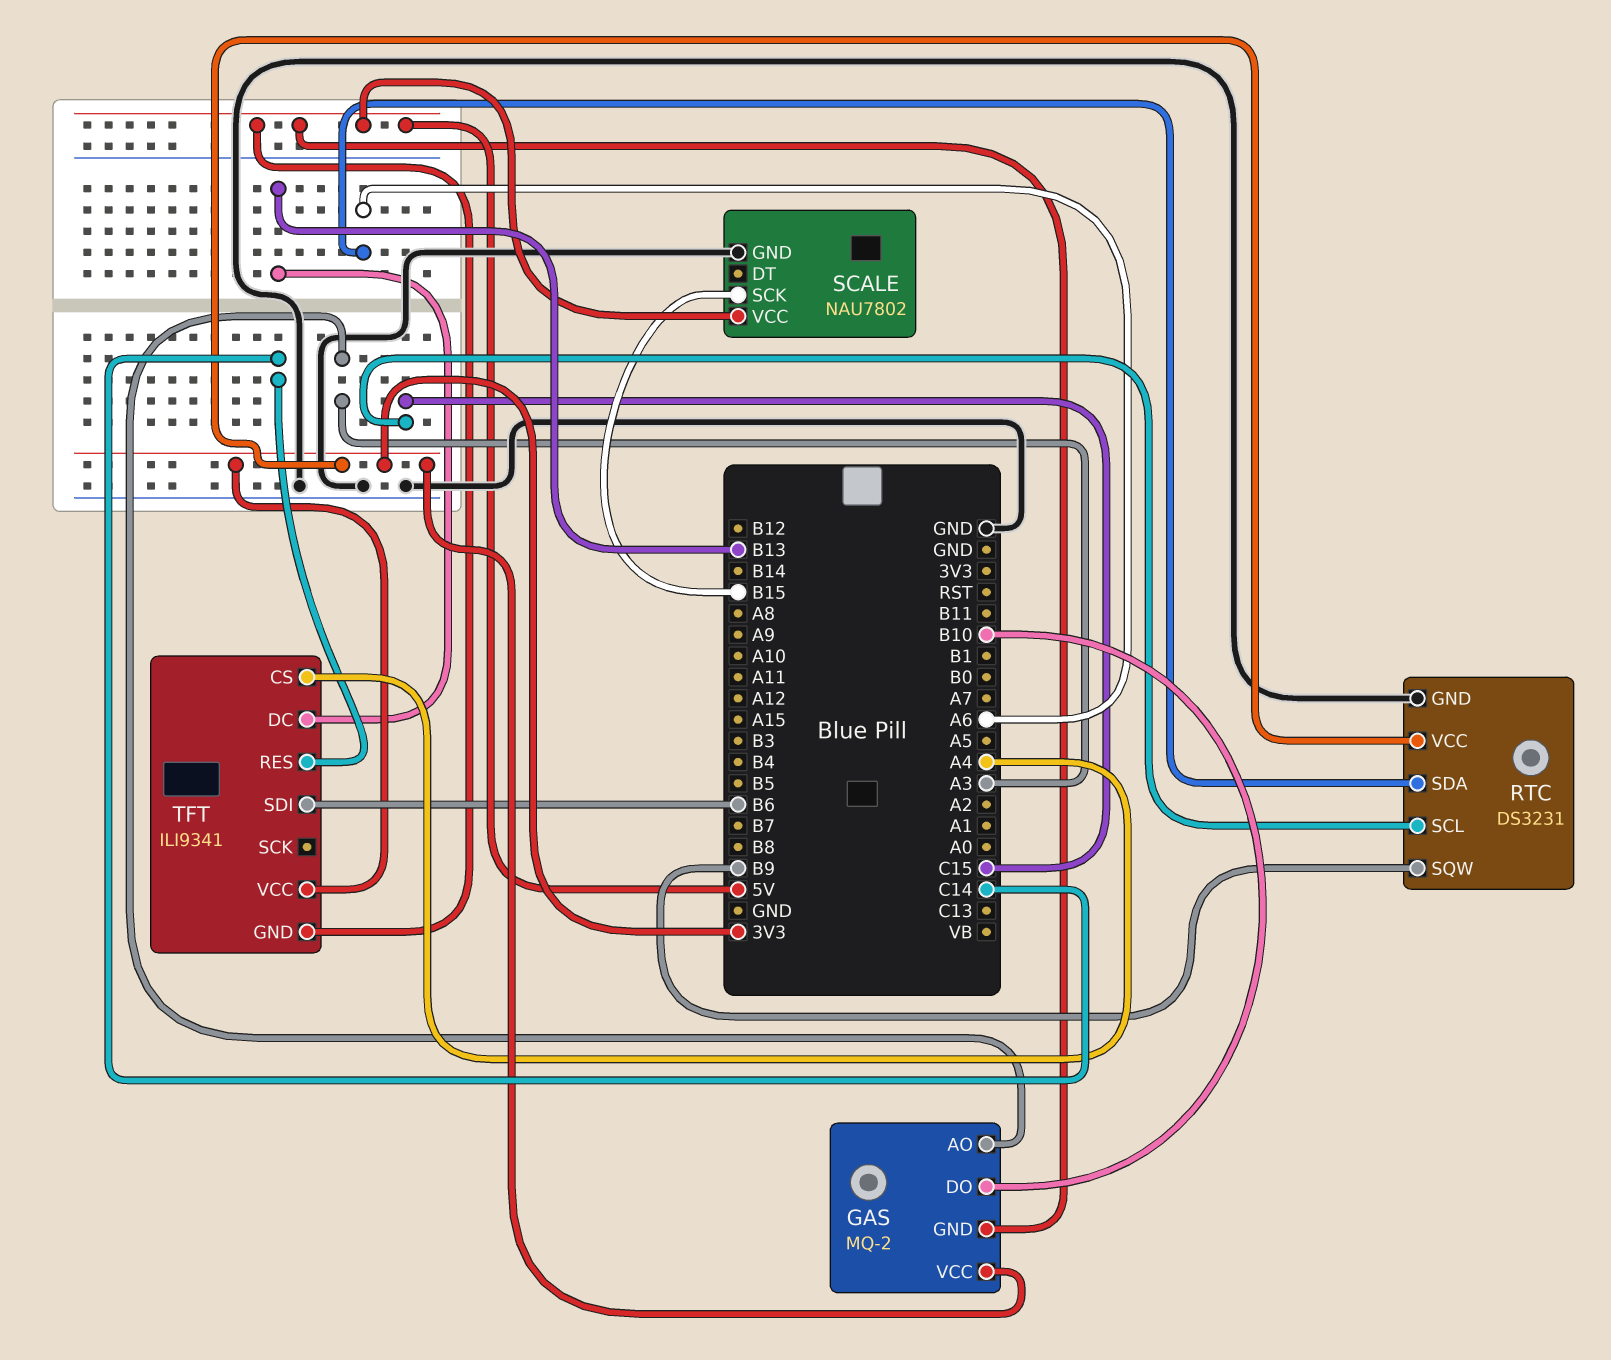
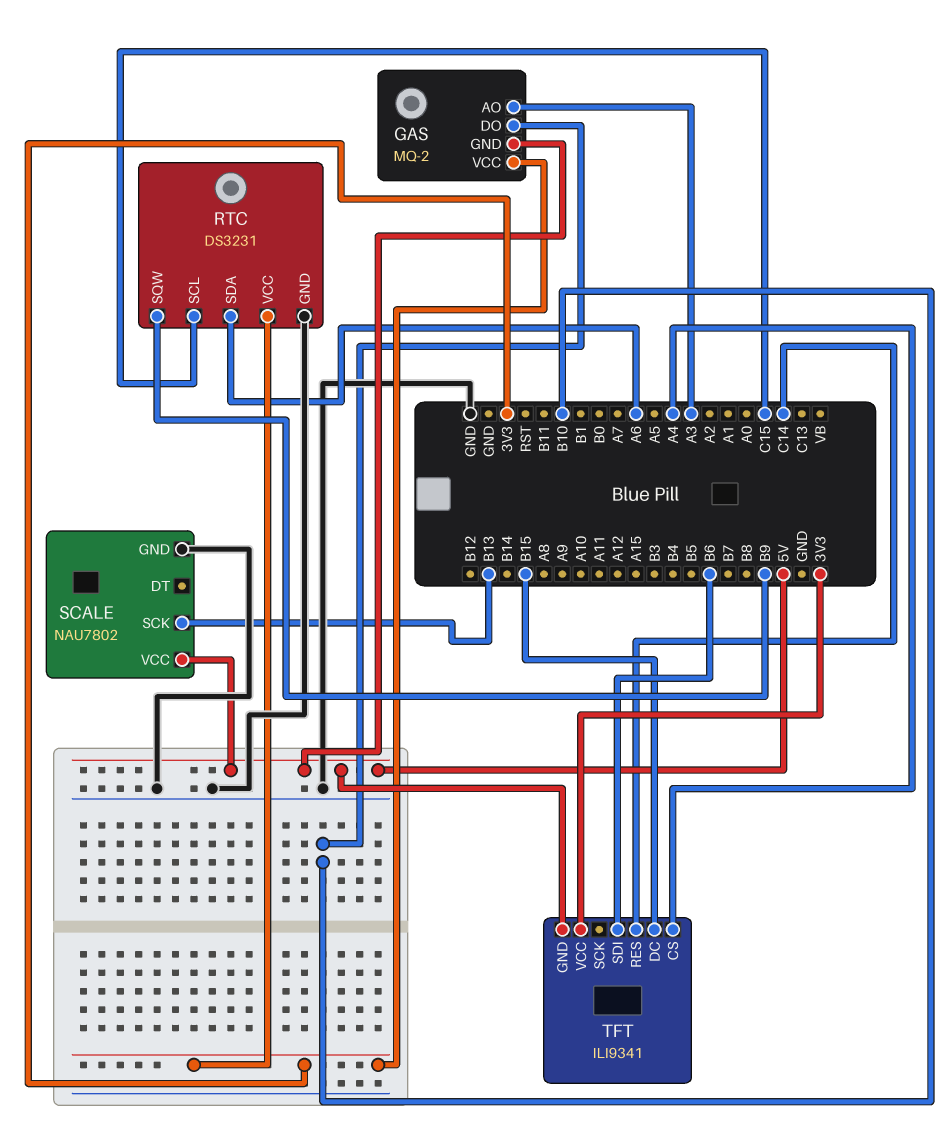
SCALE pin SCK: B15 -> B13
TFT pin DC: B13 -> B15

